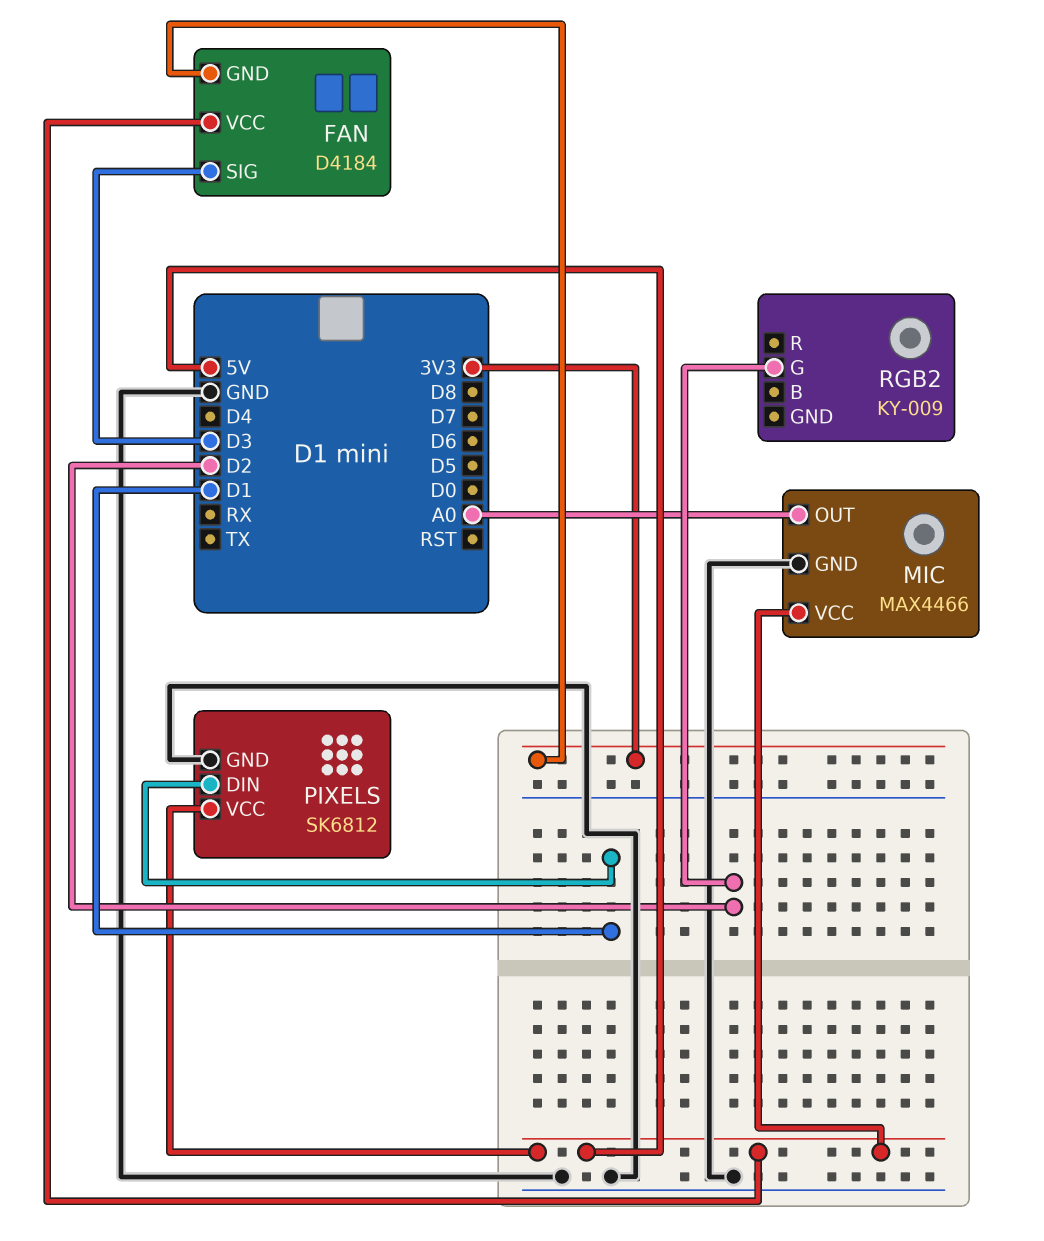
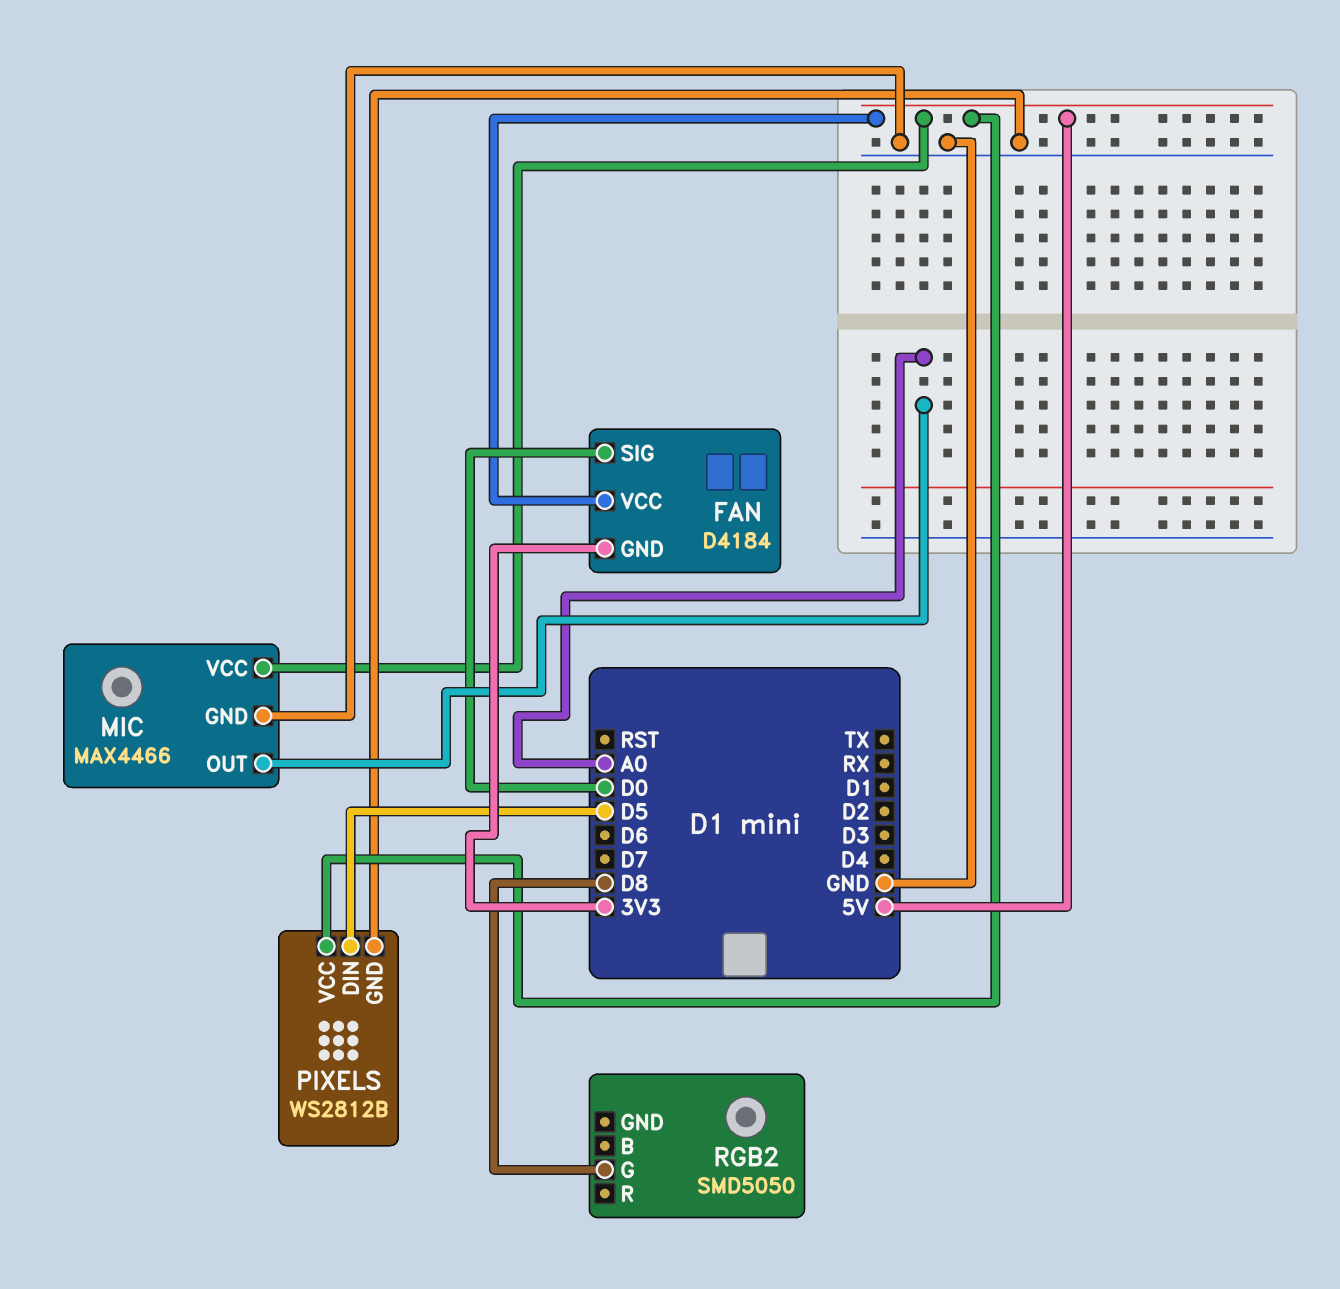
FAN pin SIG: D3 -> D0
PIXELS: SK6812 -> WS2812B
PIXELS pin DIN: D1 -> D5
RGB2: KY-009 -> SMD5050
RGB2 pin G: D2 -> D8

